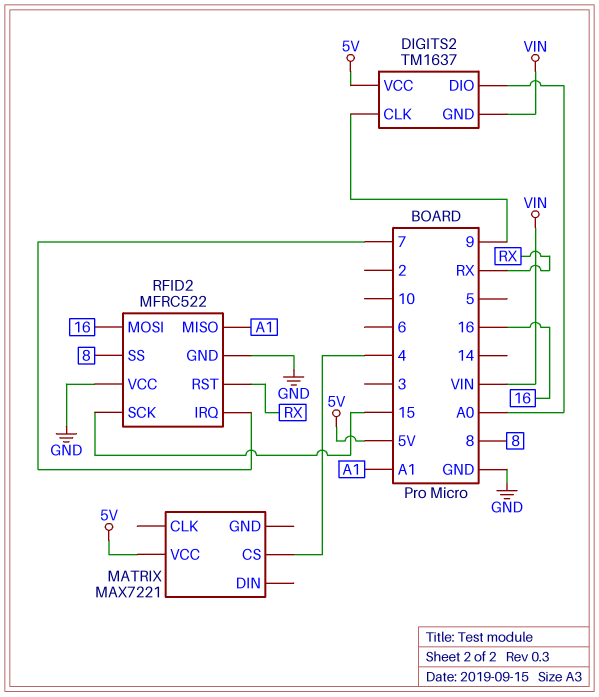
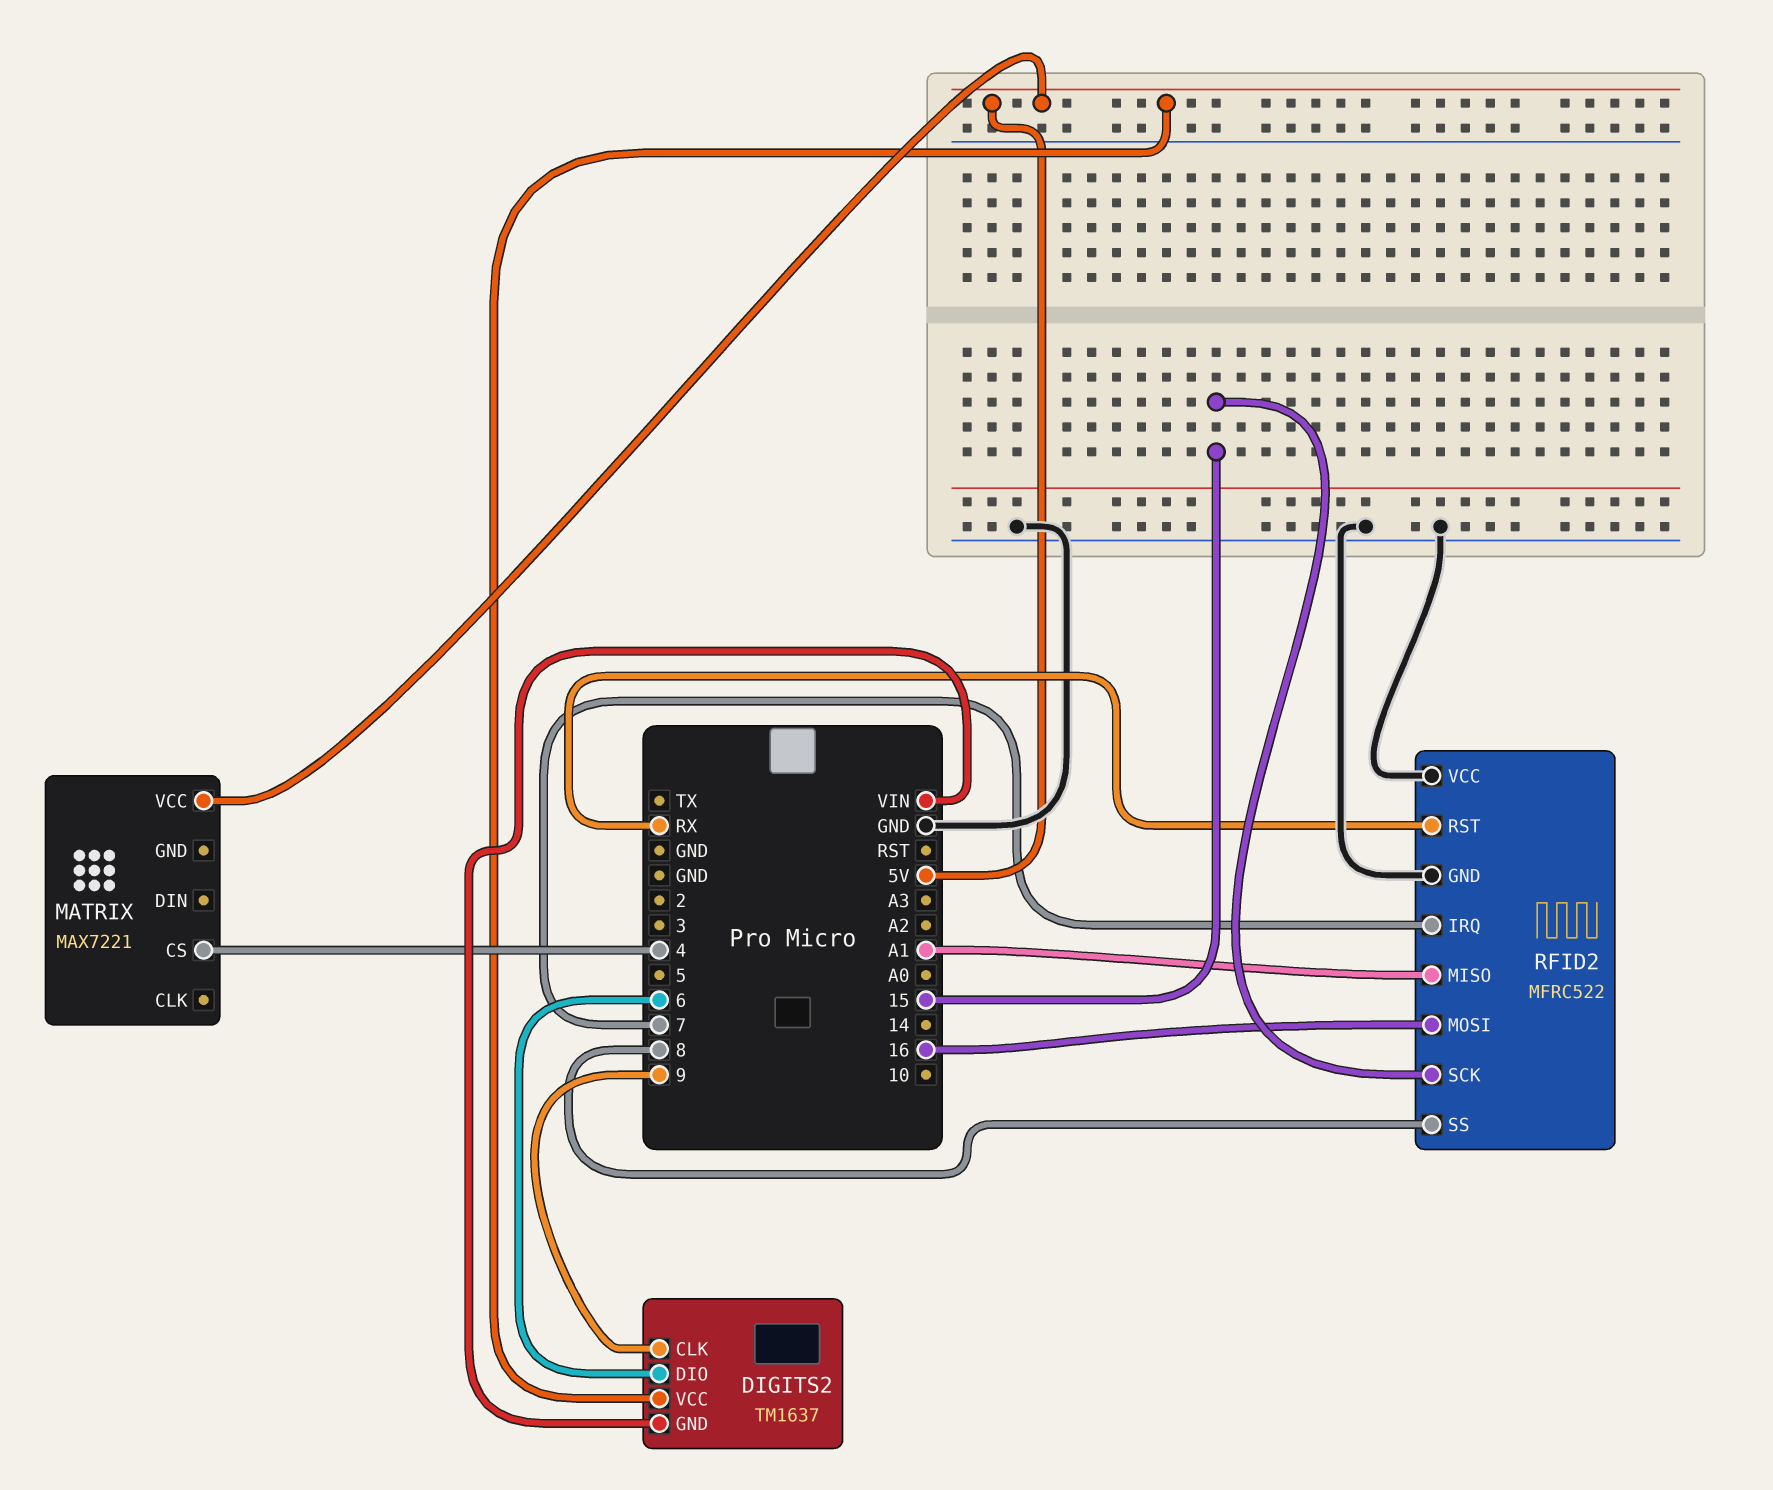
DIGITS2 pin DIO: A0 -> 6

